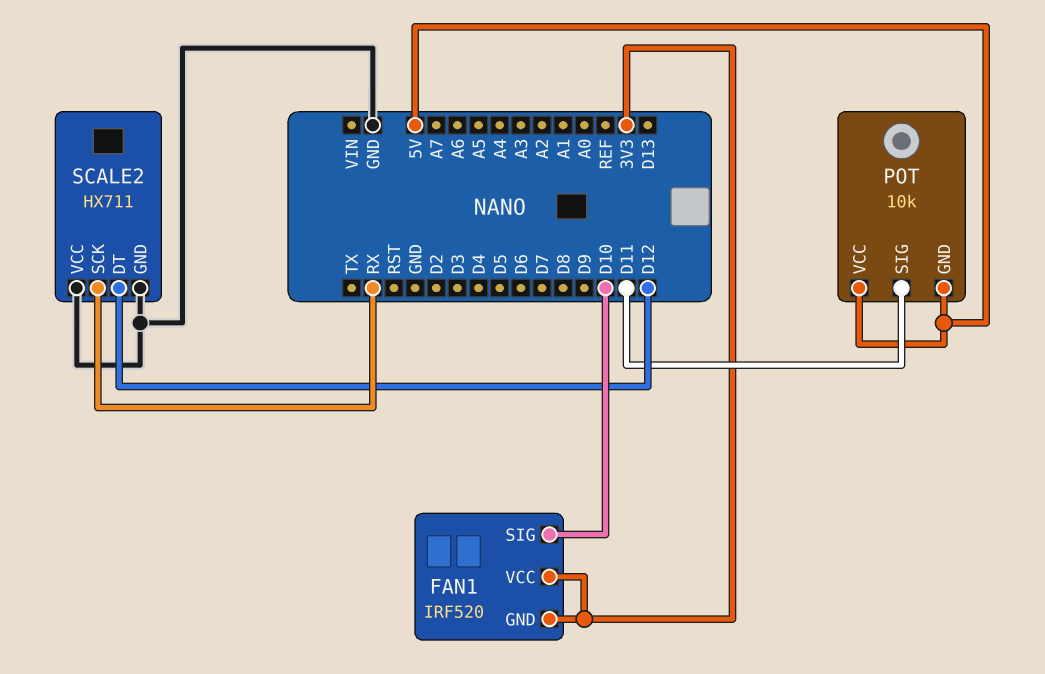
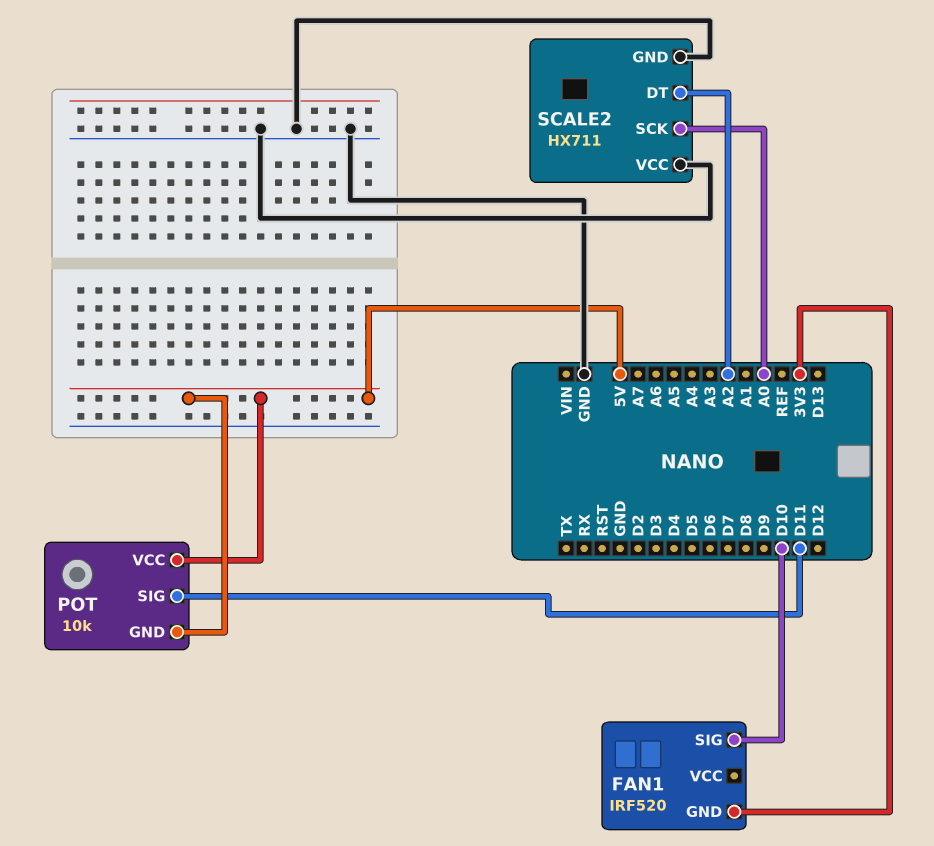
FAN1 pin VCC: 3V3 -> none
SCALE2 pin DT: D12 -> A2
SCALE2 pin SCK: RX -> A0

